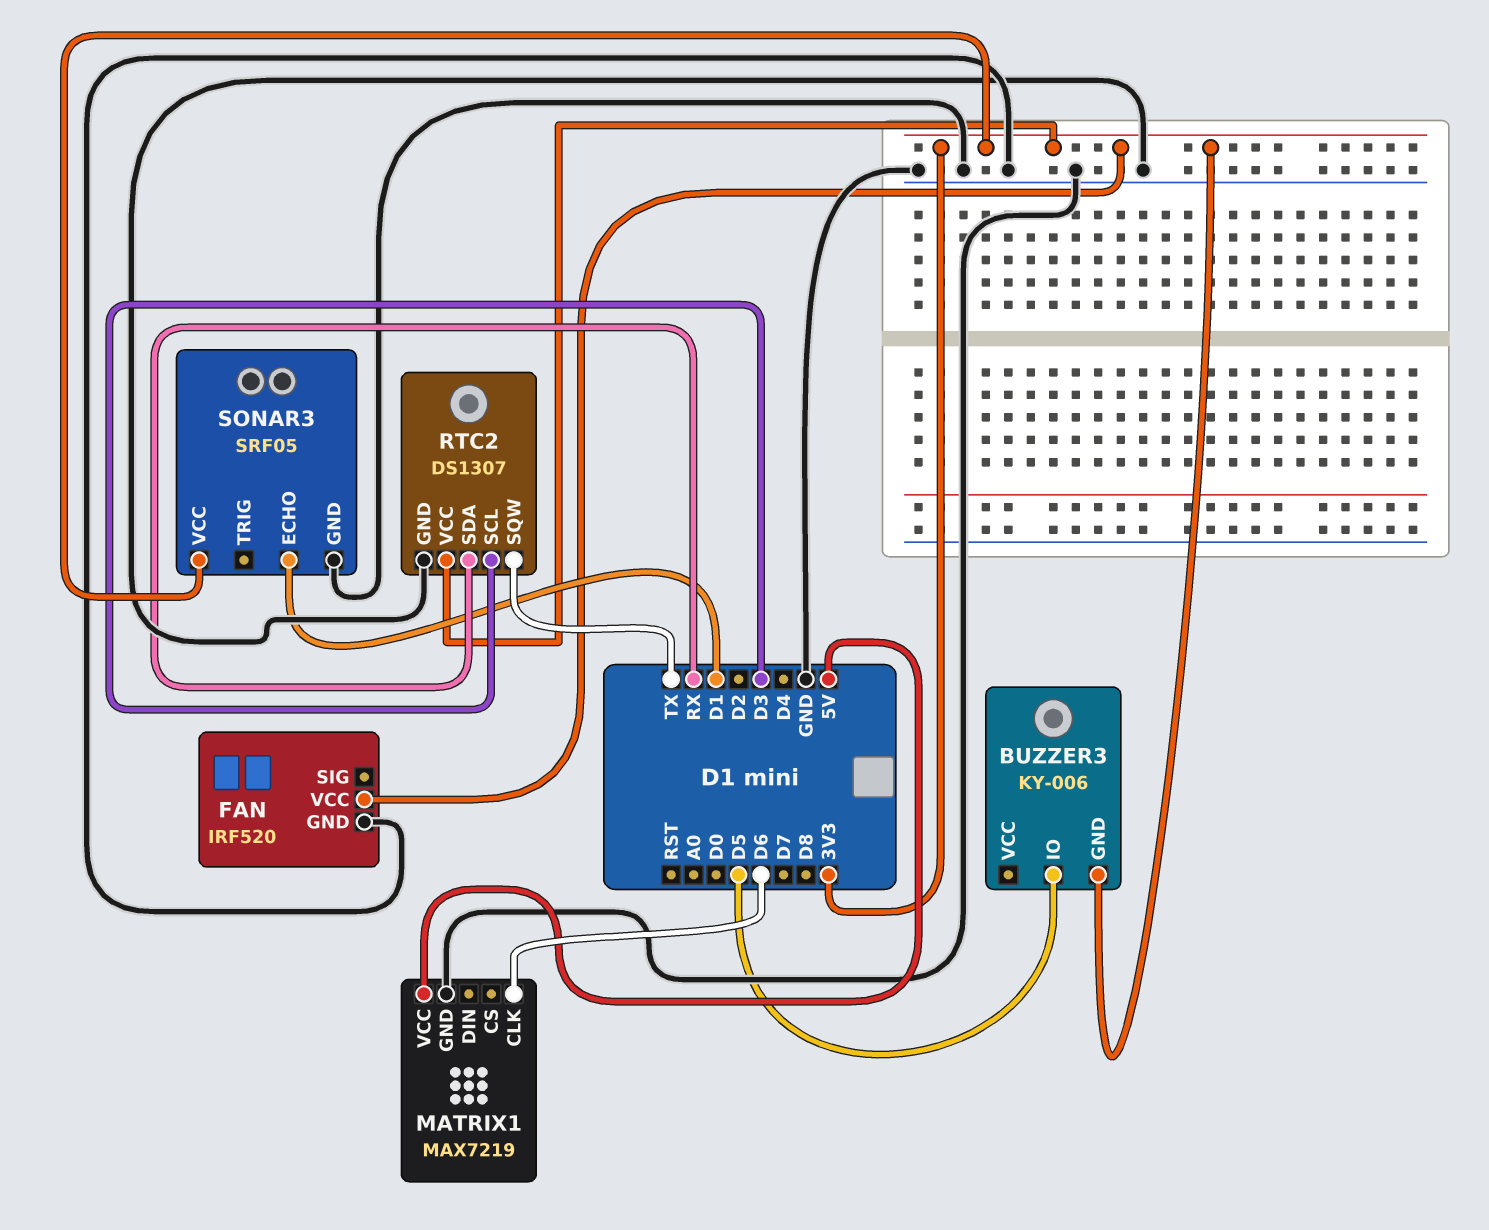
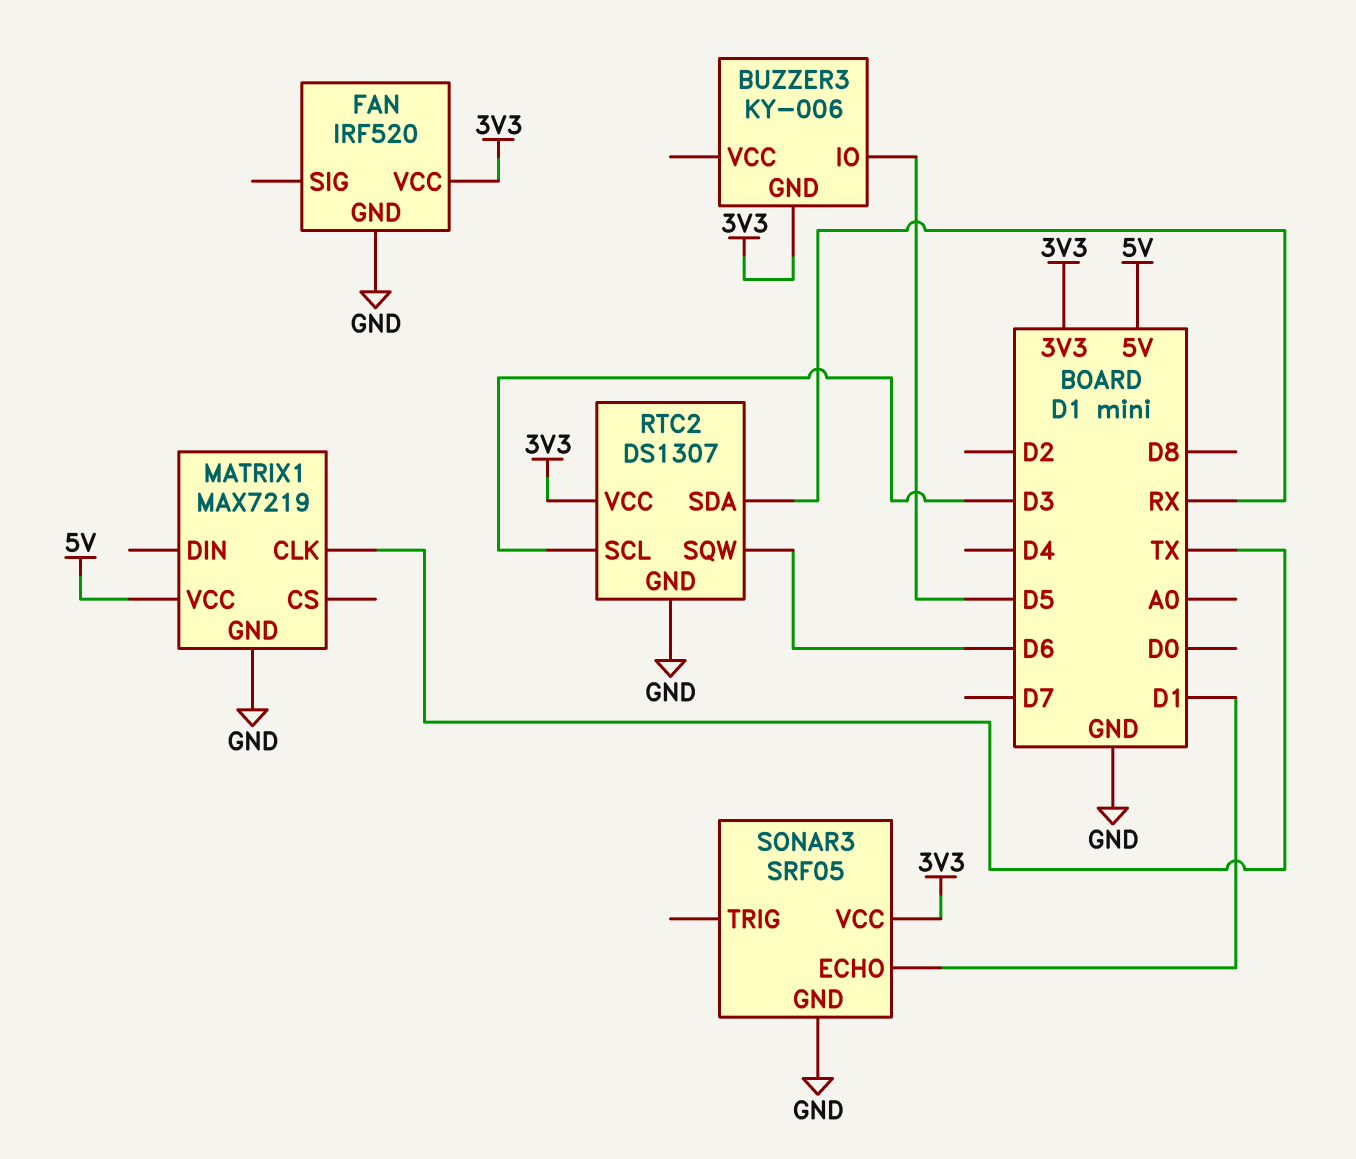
MATRIX1 pin CLK: D6 -> TX
RTC2 pin SQW: TX -> D6

